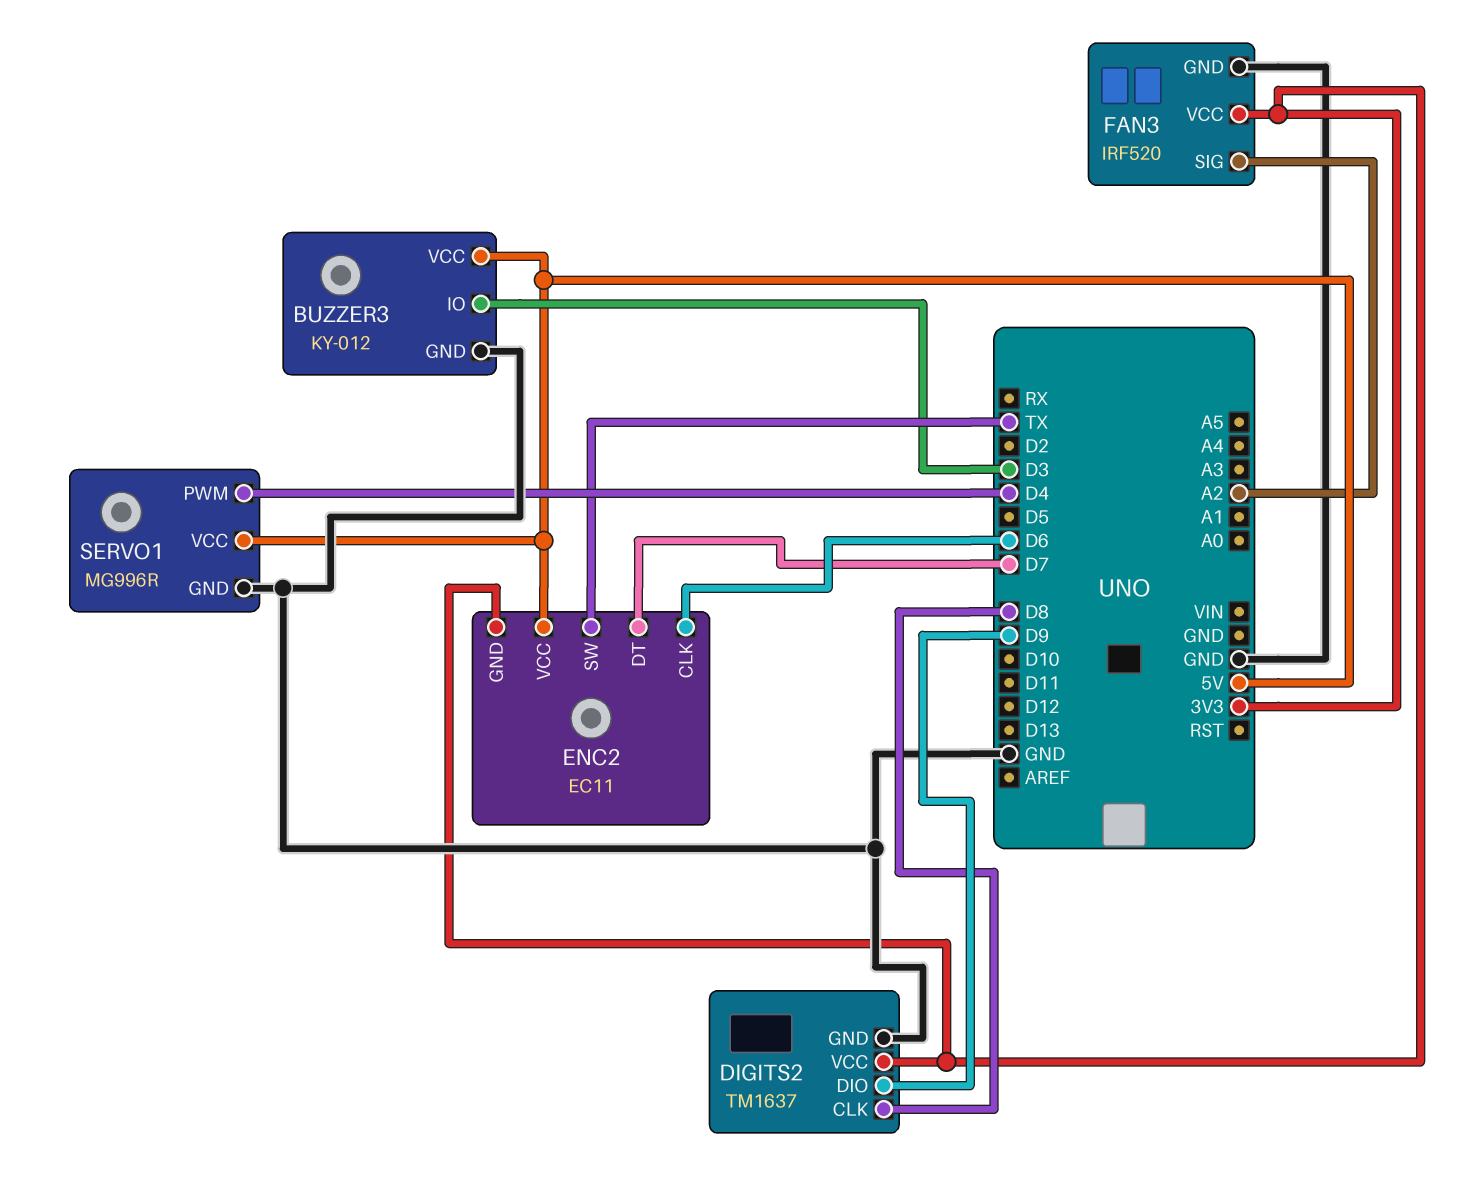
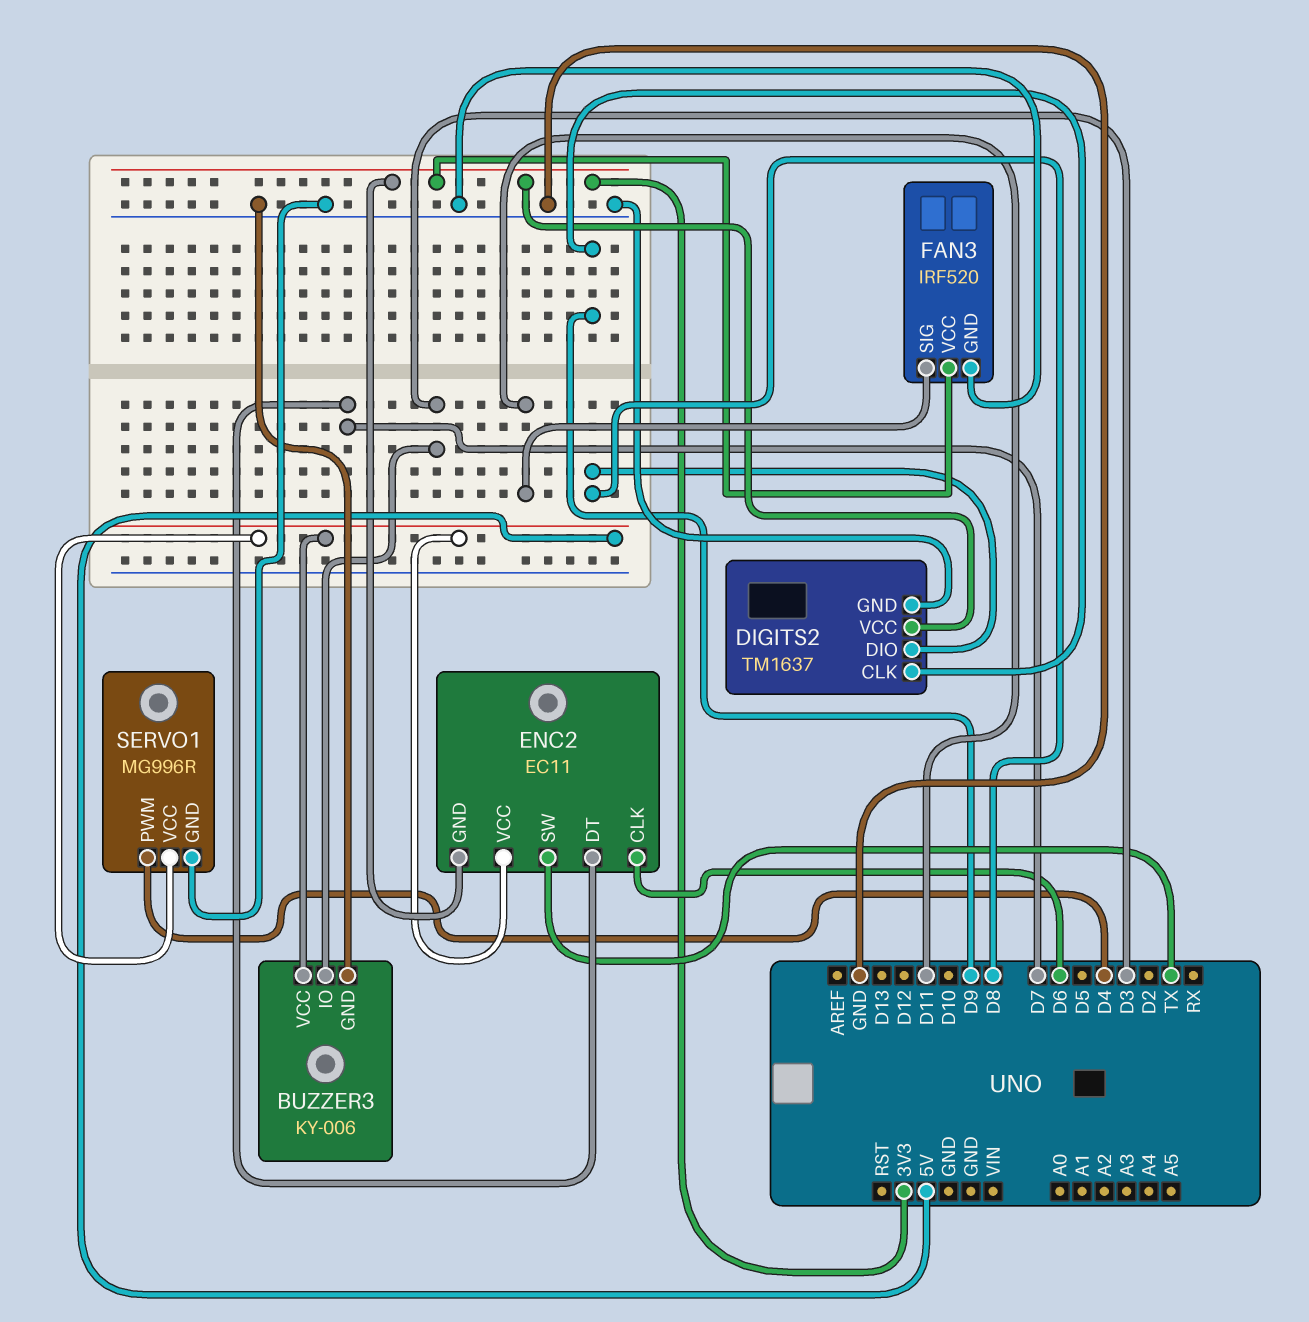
BUZZER3: KY-012 -> KY-006
DIGITS2 pin CLK: D8 -> D9
DIGITS2 pin DIO: D9 -> D8
FAN3 pin SIG: A2 -> D11

